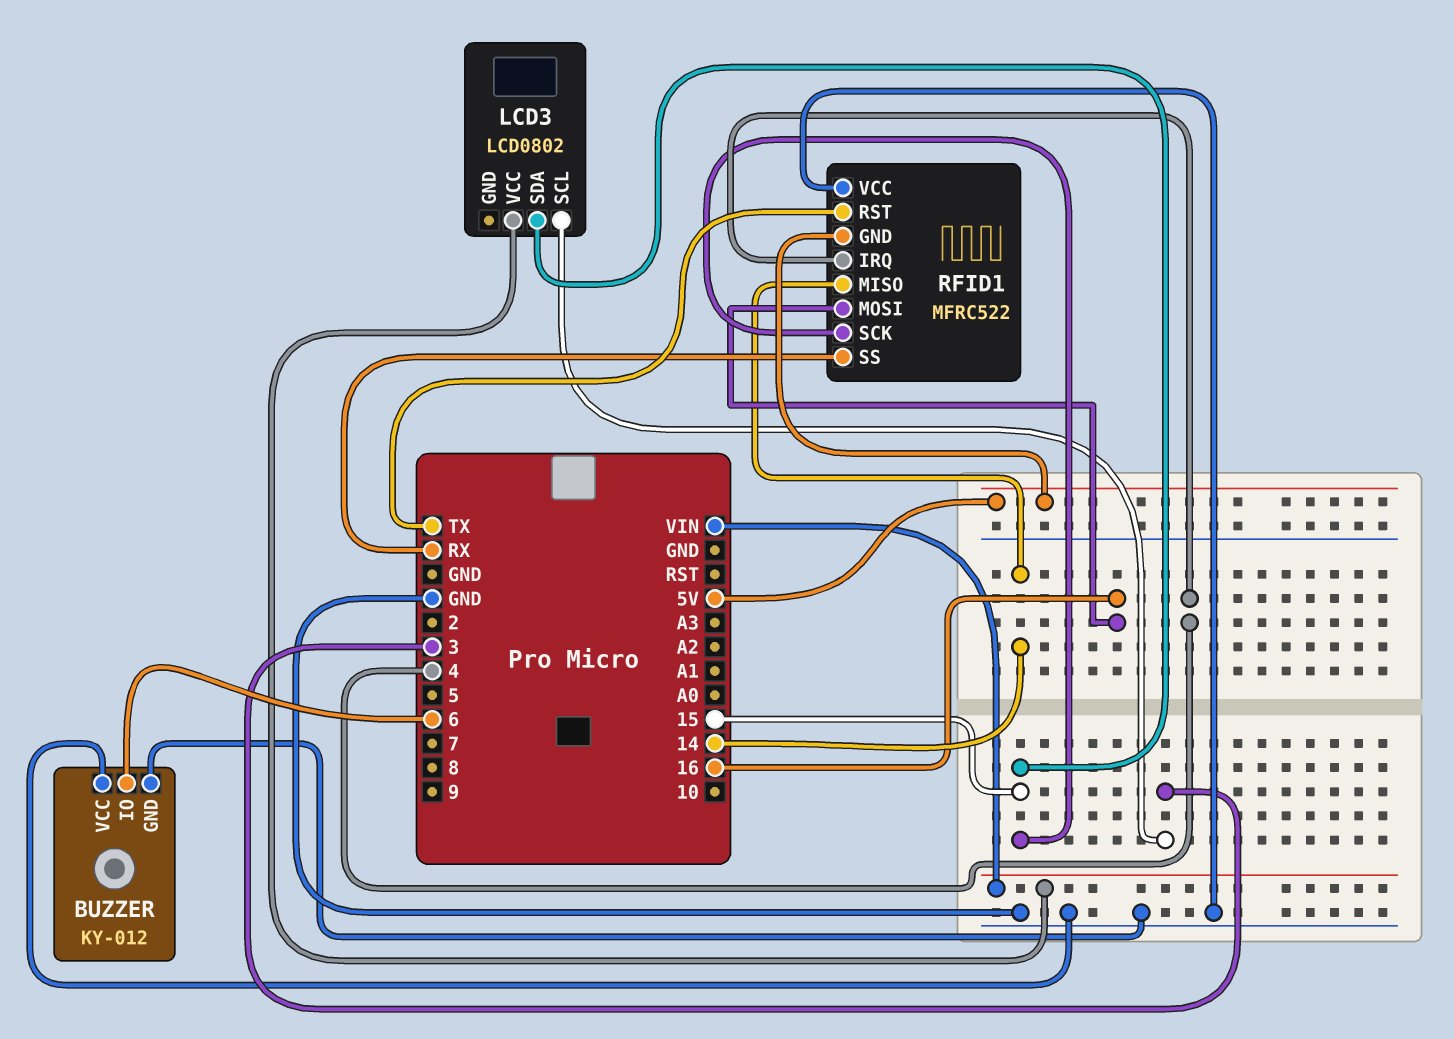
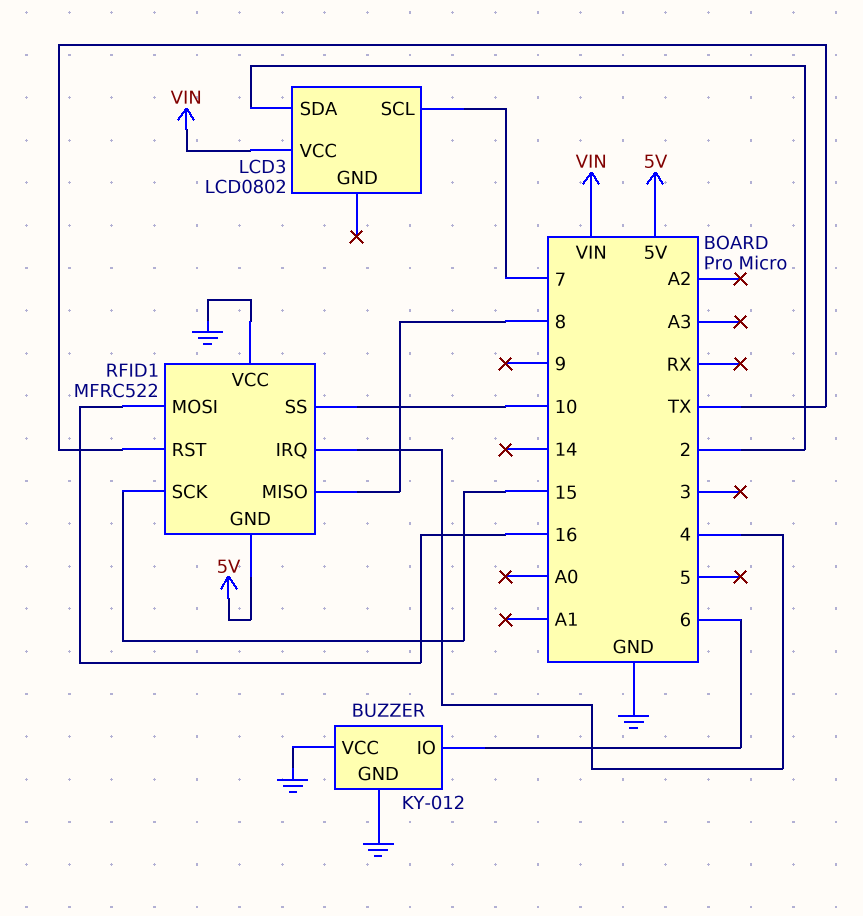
LCD3 pin SCL: 3 -> 7
LCD3 pin SDA: 15 -> 2
RFID1 pin MISO: 14 -> 8
RFID1 pin SS: RX -> 10

